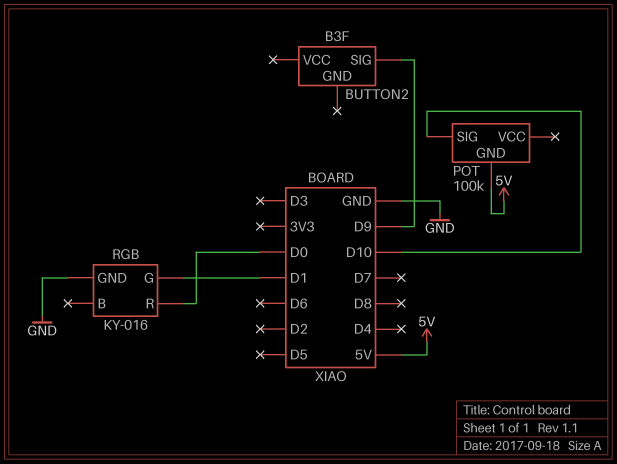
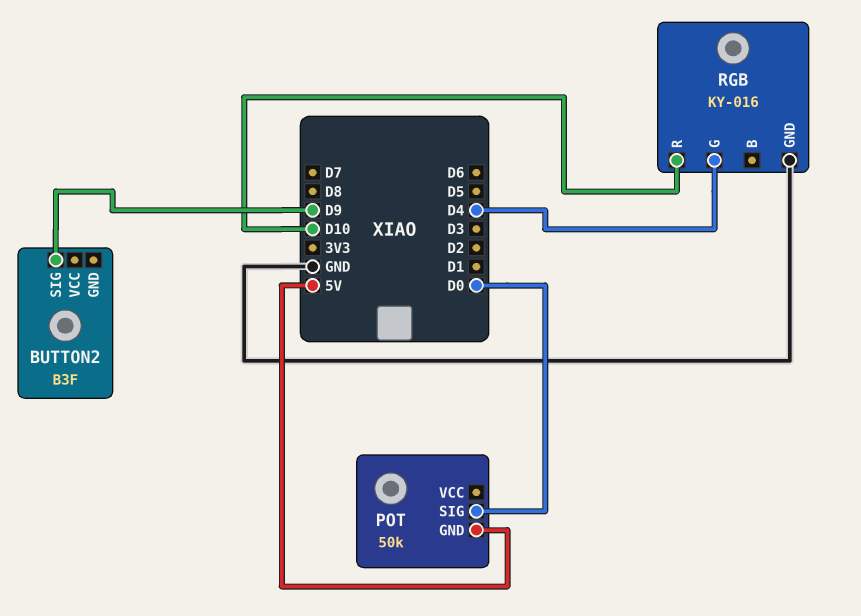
POT: 100k -> 50k
POT pin SIG: D10 -> D0
RGB pin G: D1 -> D4
RGB pin R: D0 -> D10

